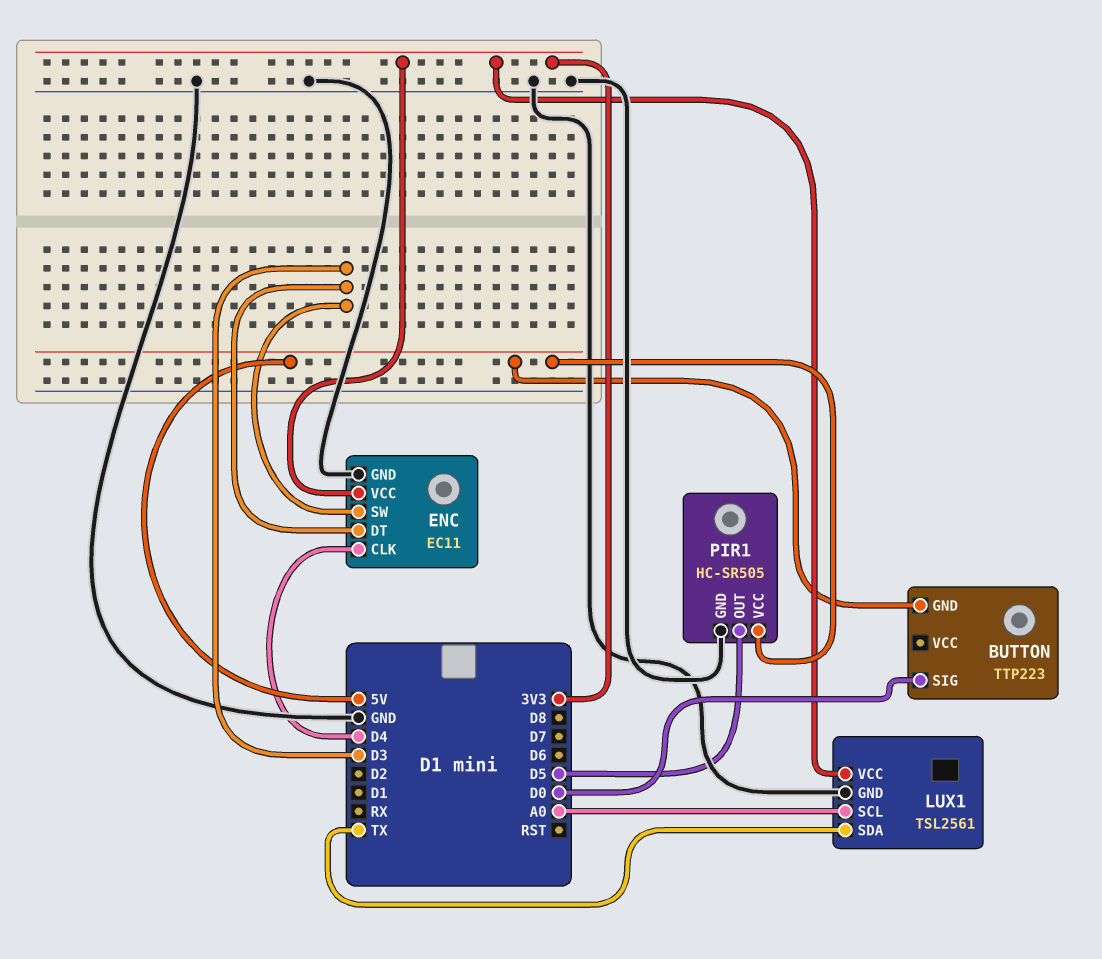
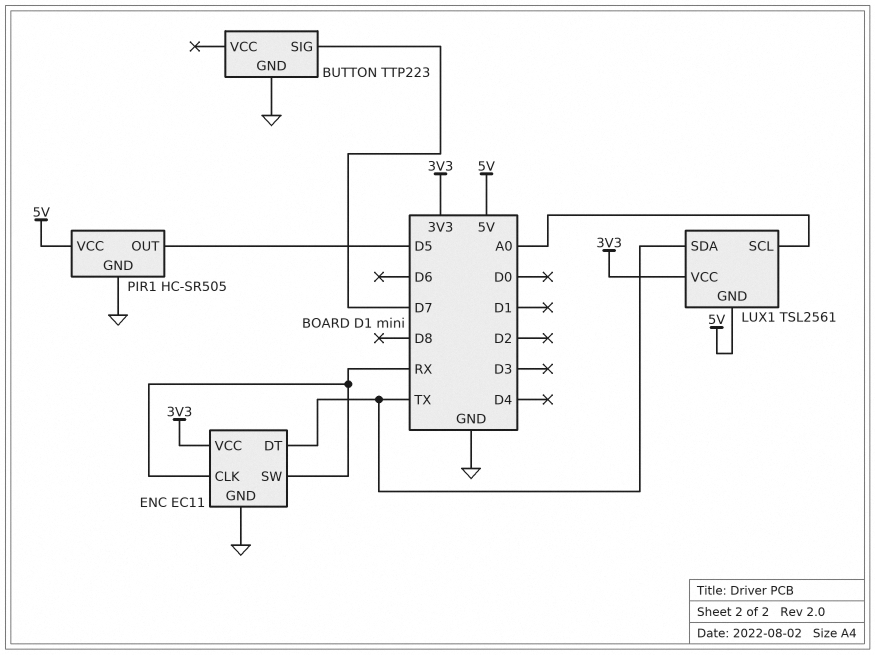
BUTTON pin GND: 5V -> GND
BUTTON pin SIG: D0 -> D7
ENC pin CLK: D4 -> RX
ENC pin DT: D3 -> TX
ENC pin SW: D3 -> RX
LUX1 pin GND: GND -> 5V

